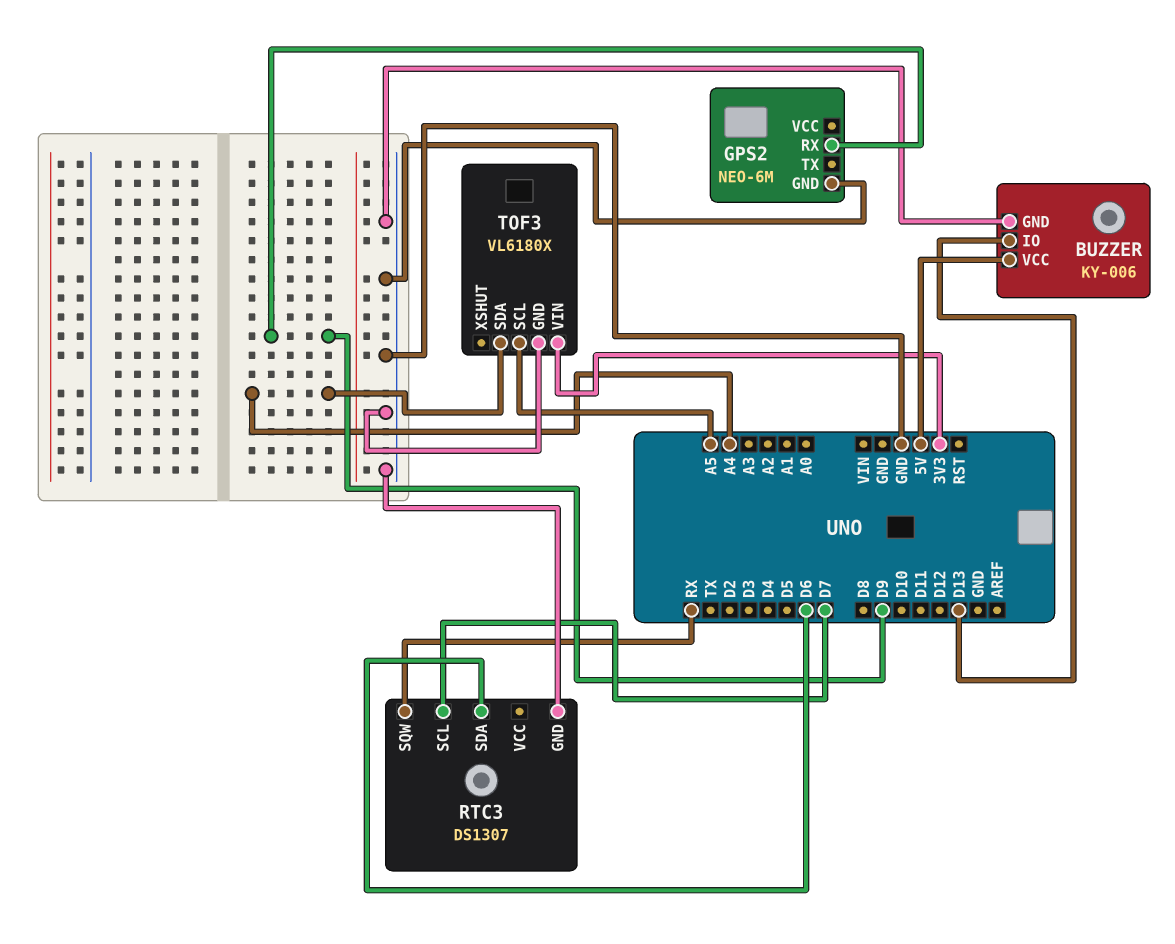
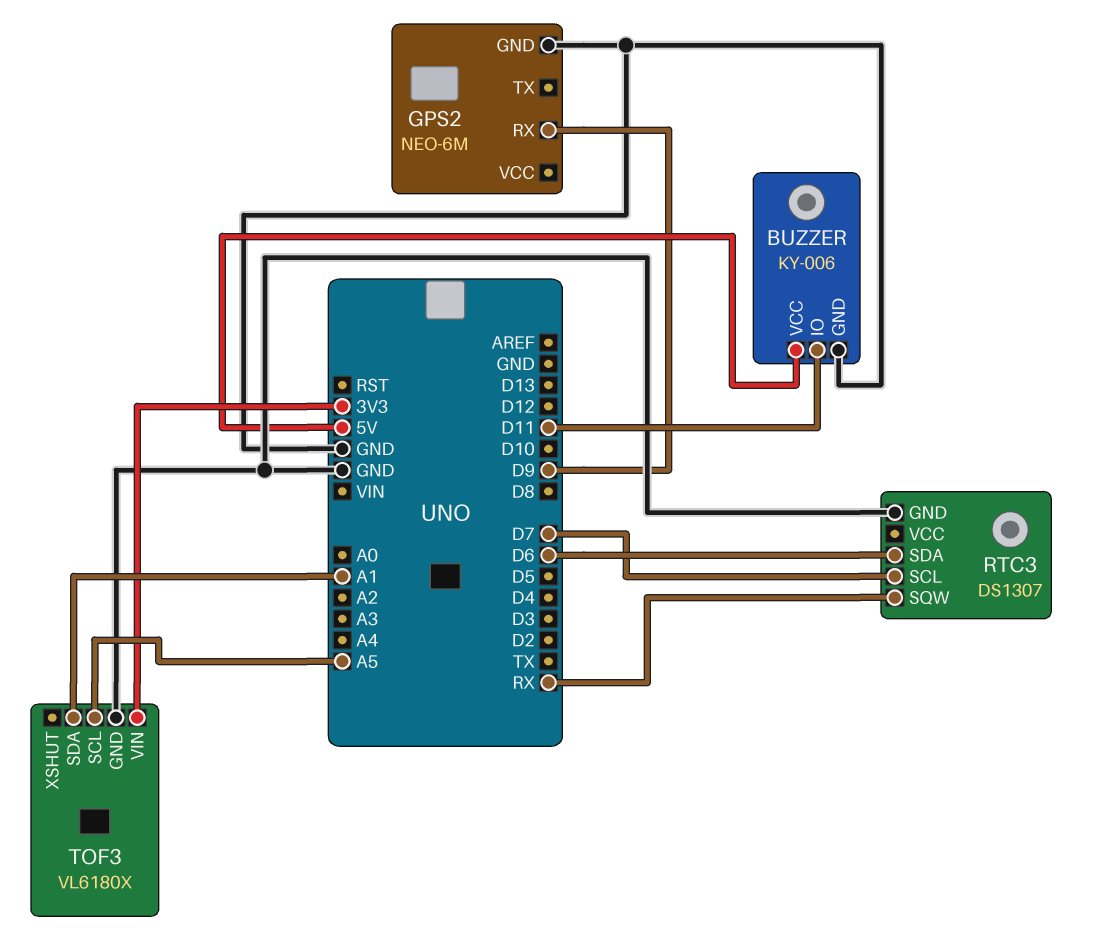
BUZZER pin IO: D13 -> D11
TOF3 pin SDA: A4 -> A1

